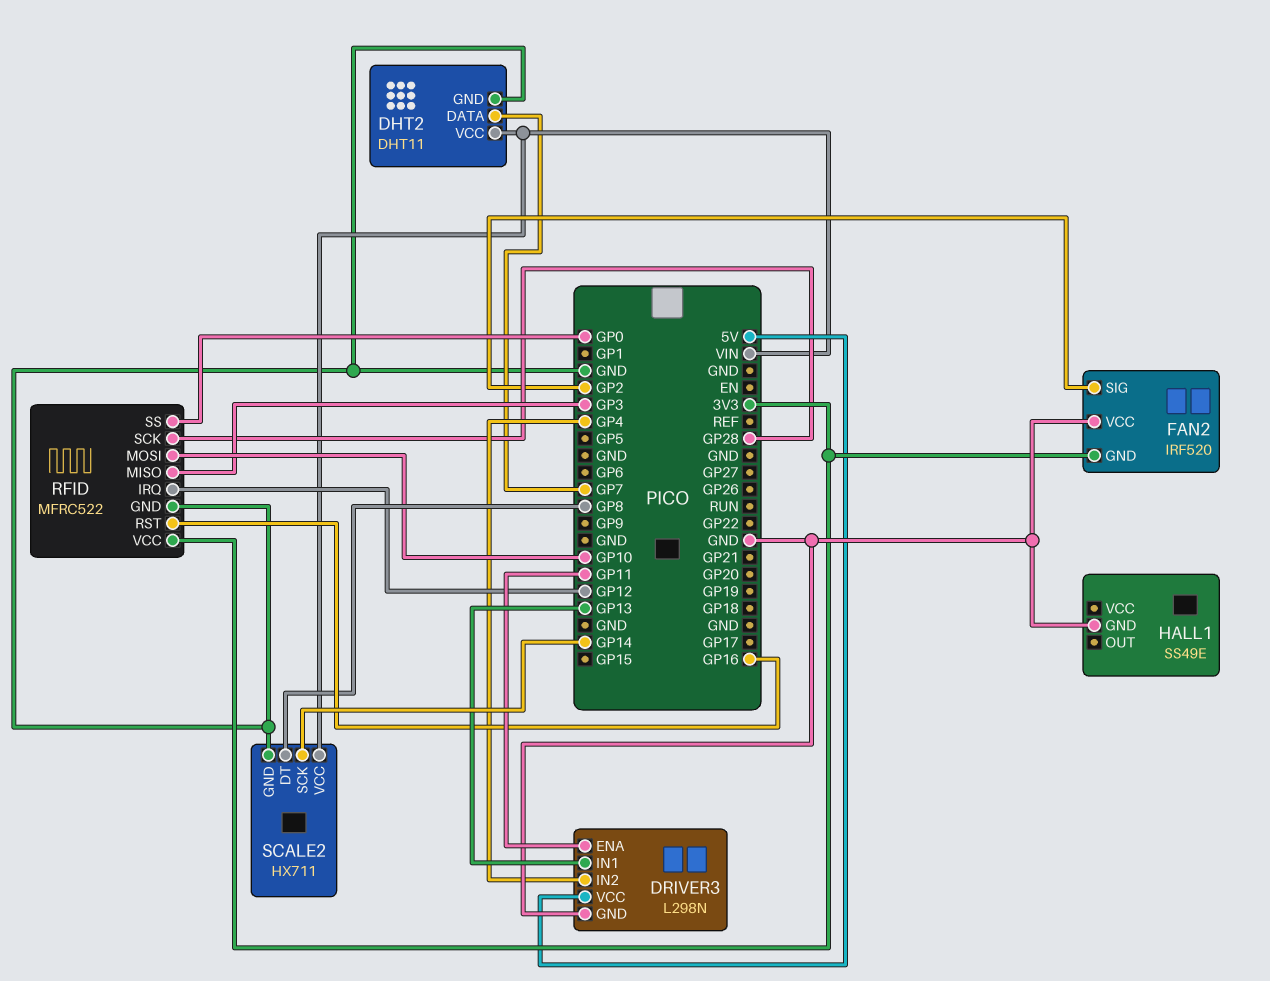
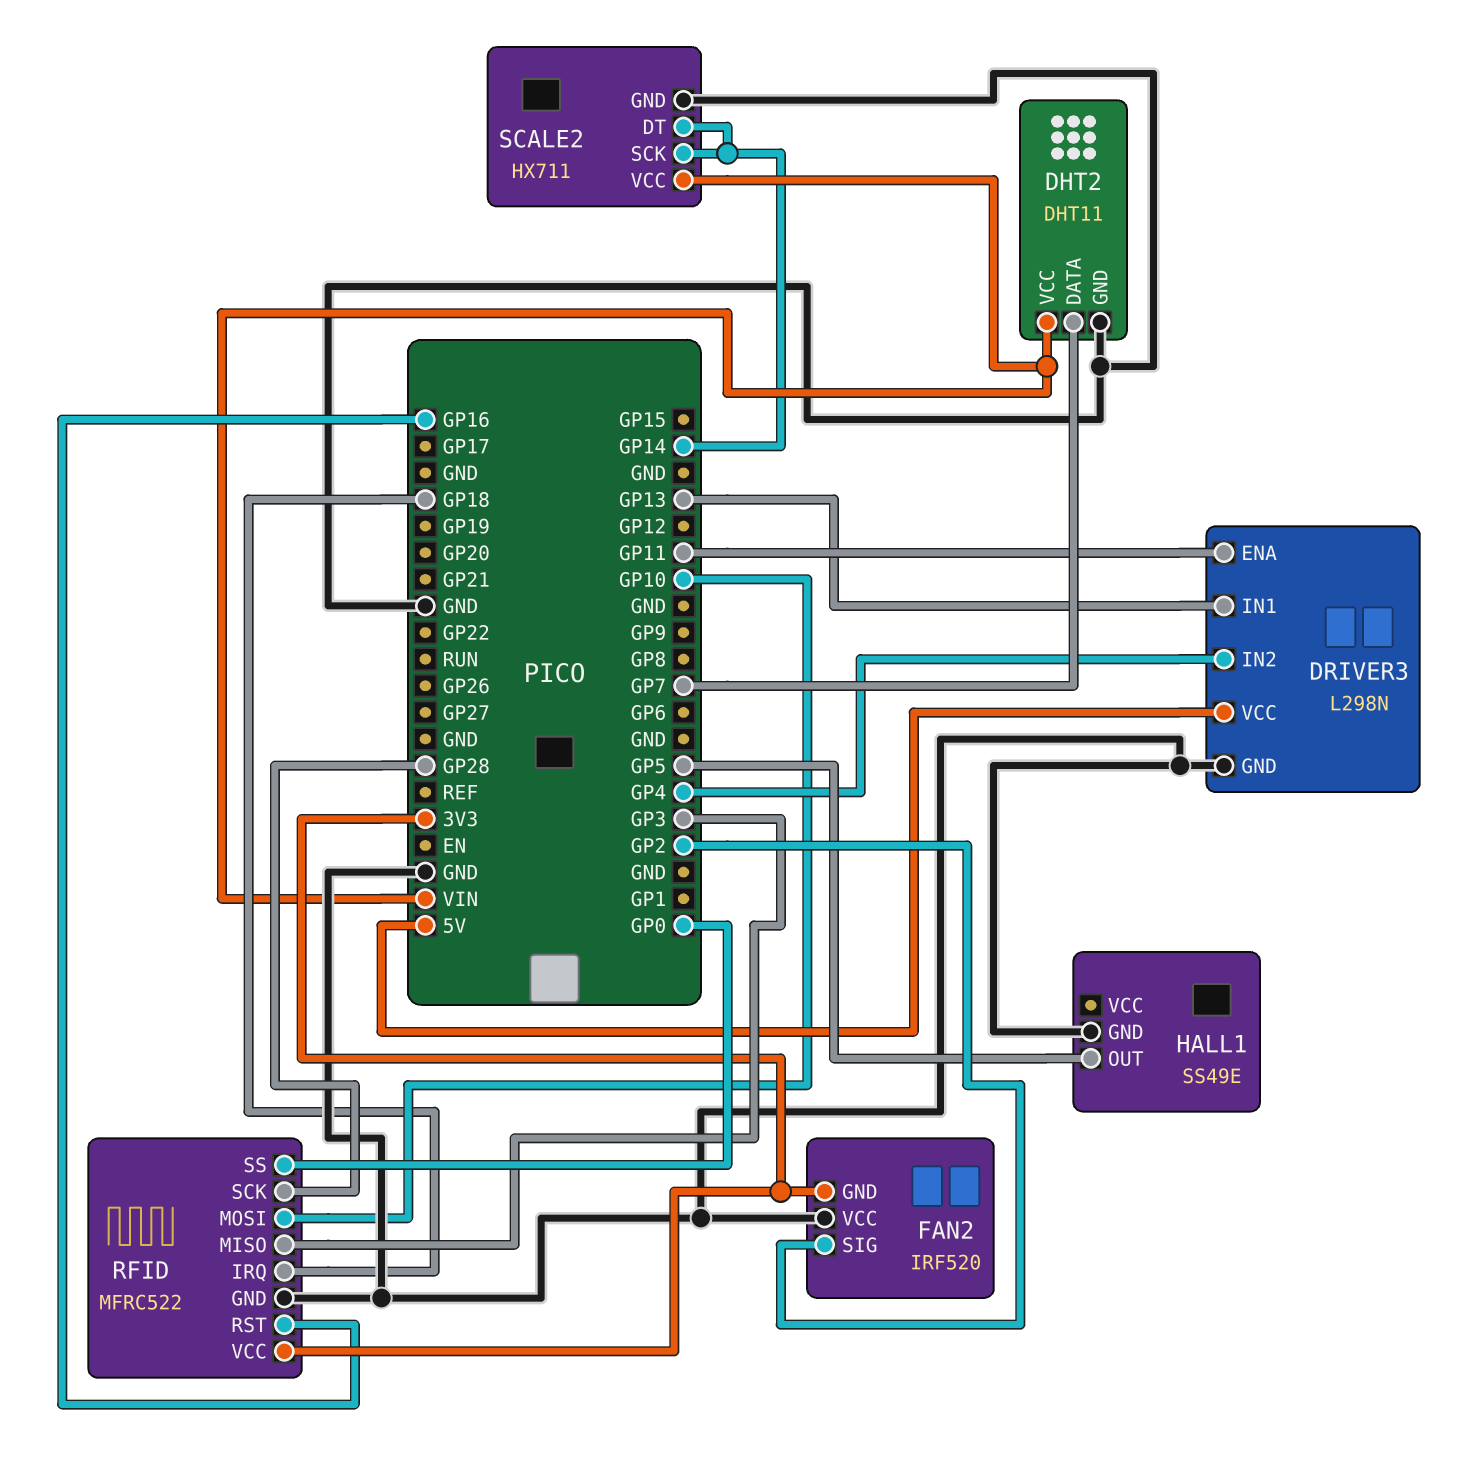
HALL1 pin OUT: none -> GP5
RFID pin IRQ: GP12 -> GP18
SCALE2 pin DT: GP8 -> GP14

